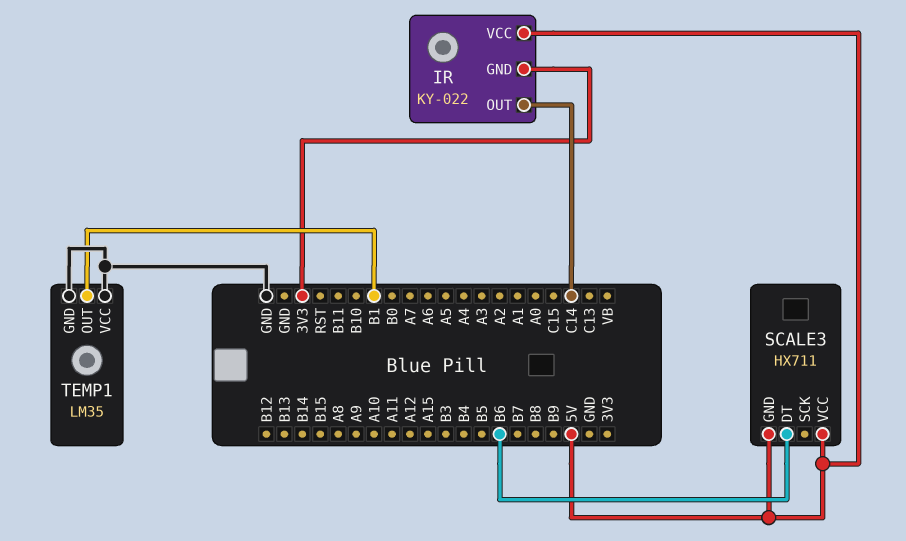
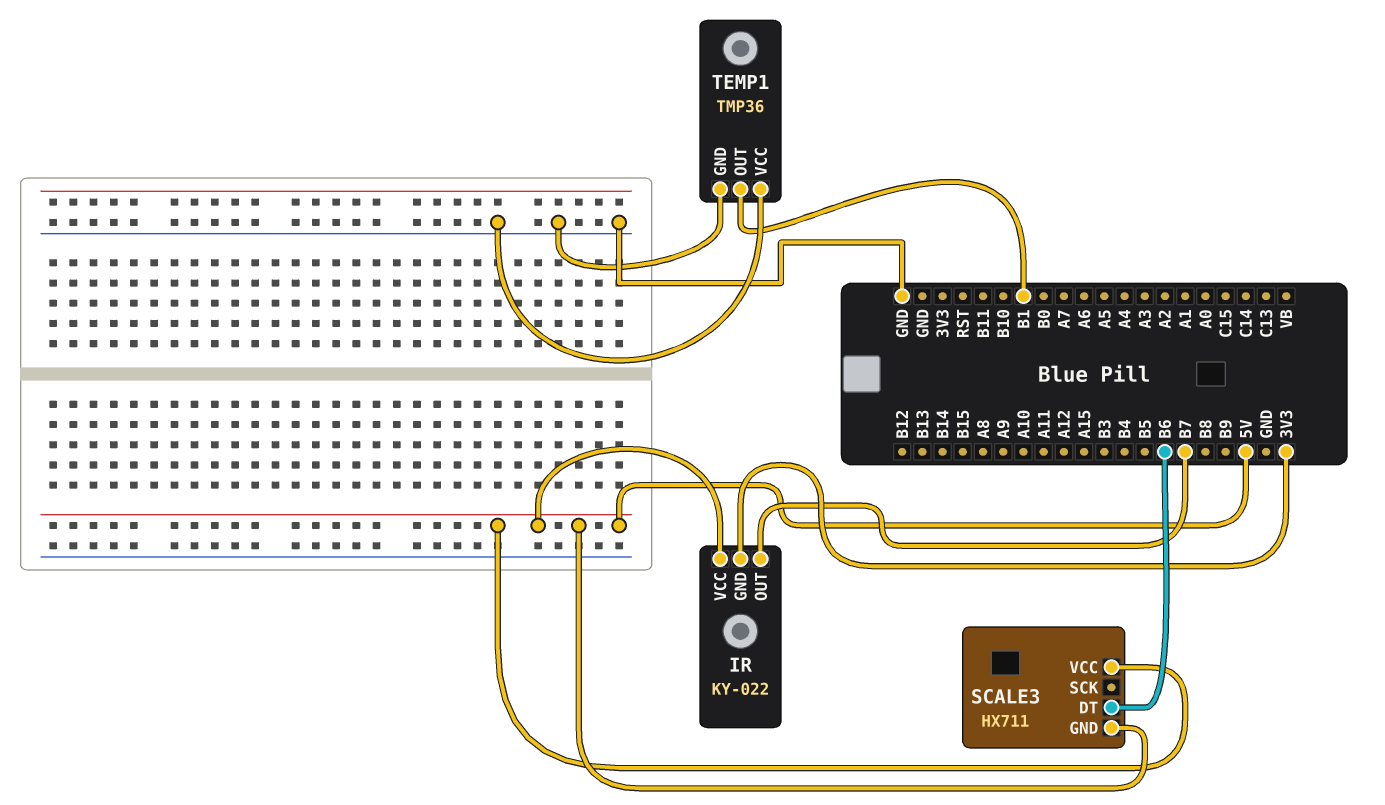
IR pin OUT: C14 -> B7
TEMP1: LM35 -> TMP36

